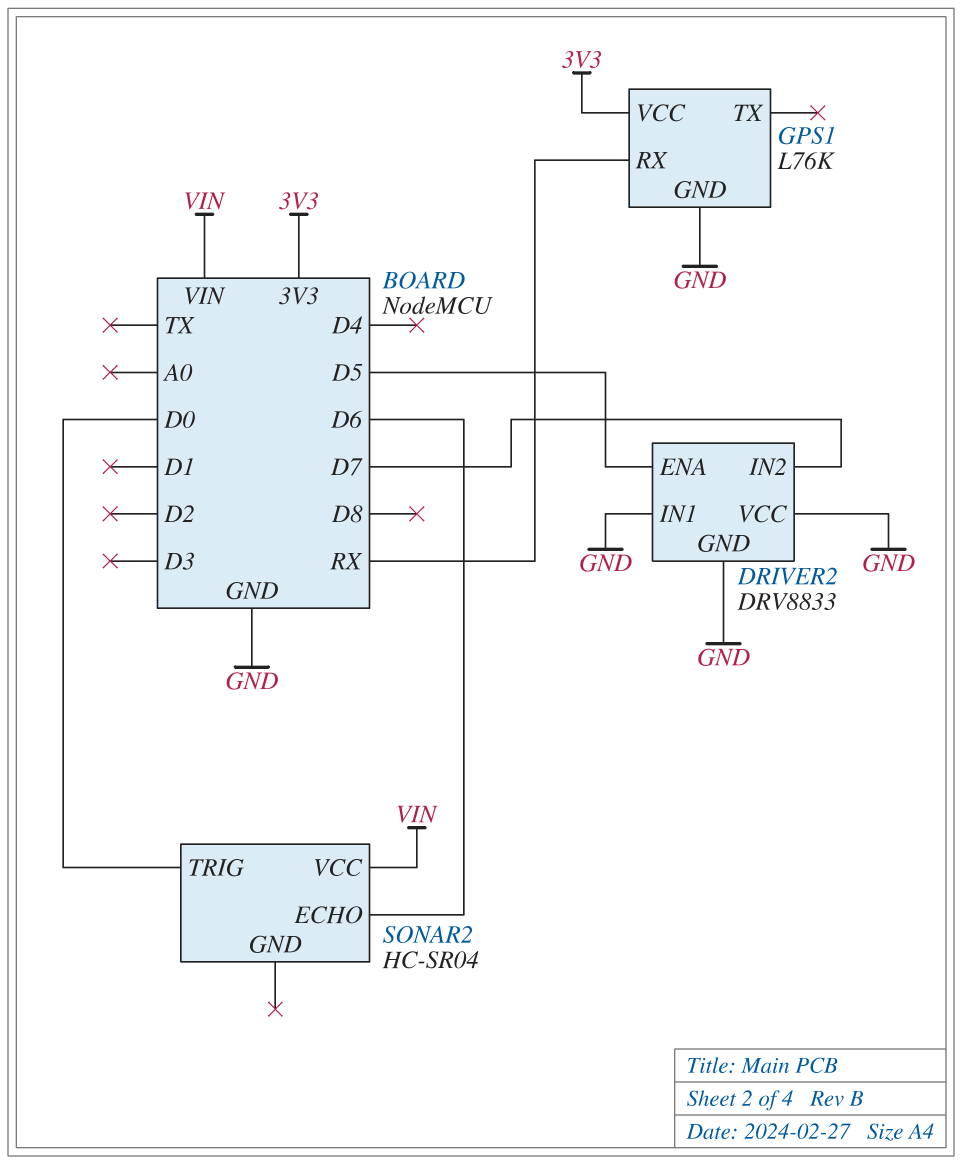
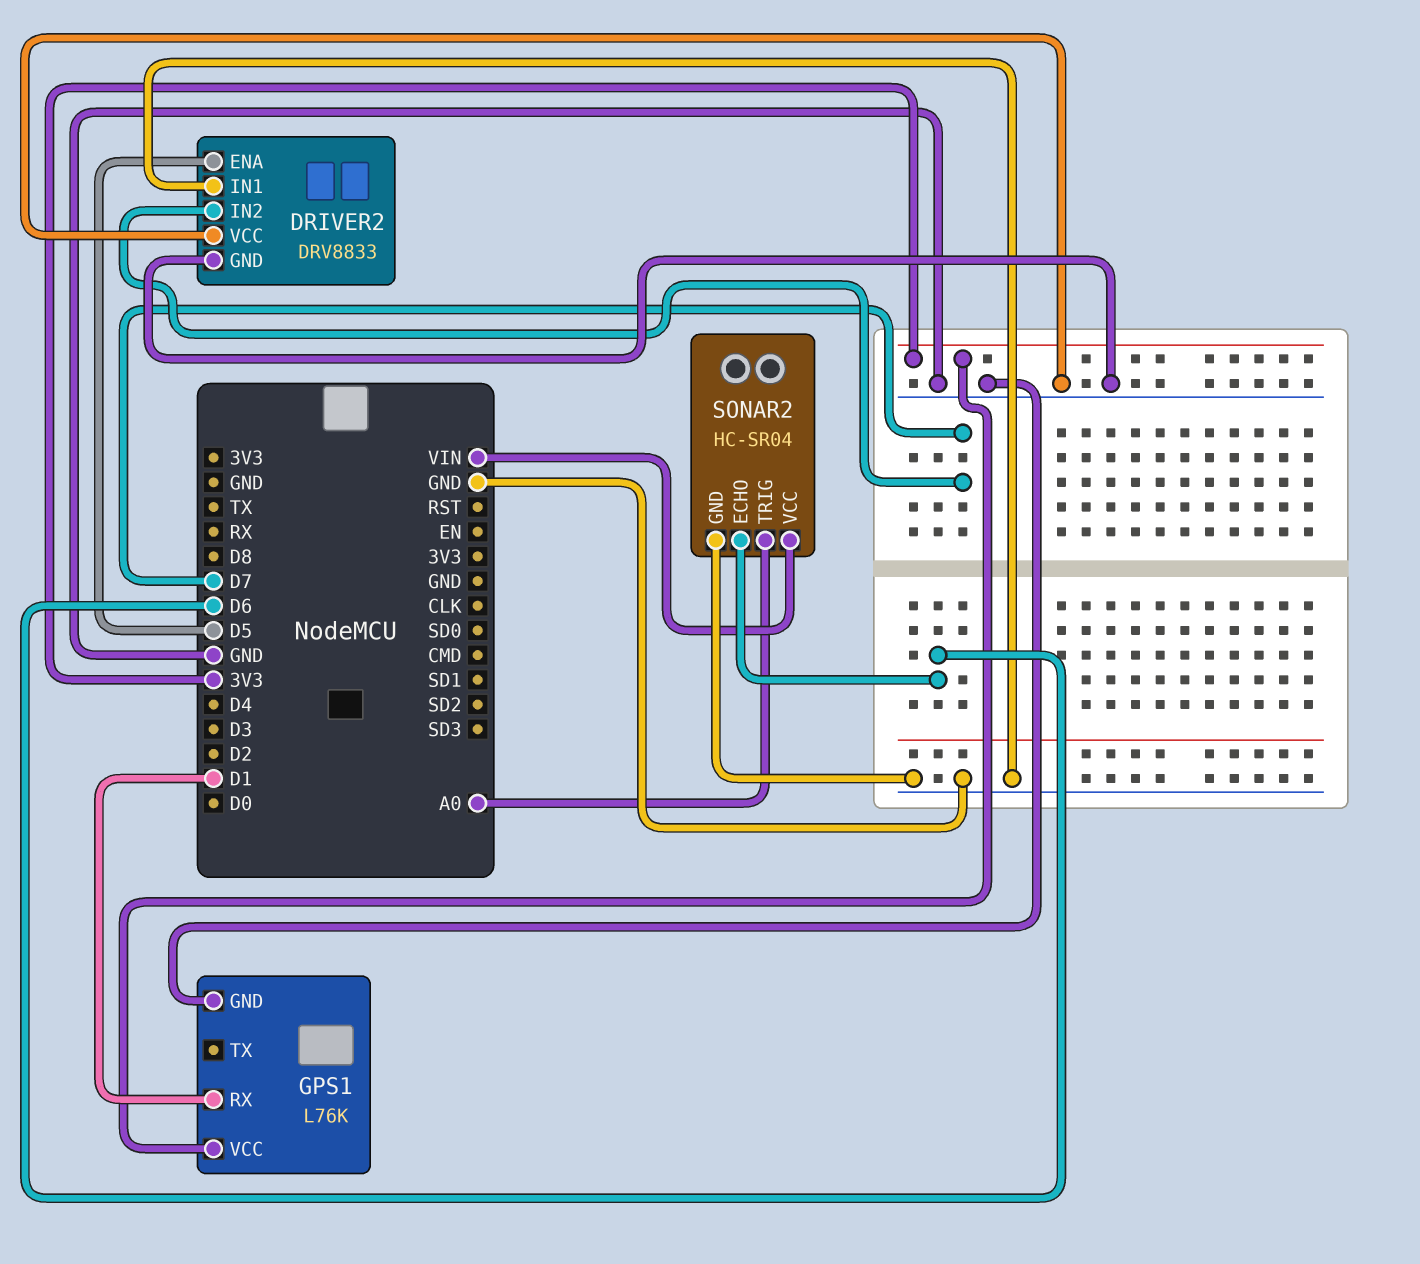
GPS1 pin RX: RX -> D1
SONAR2 pin GND: none -> GND
SONAR2 pin TRIG: D0 -> A0

